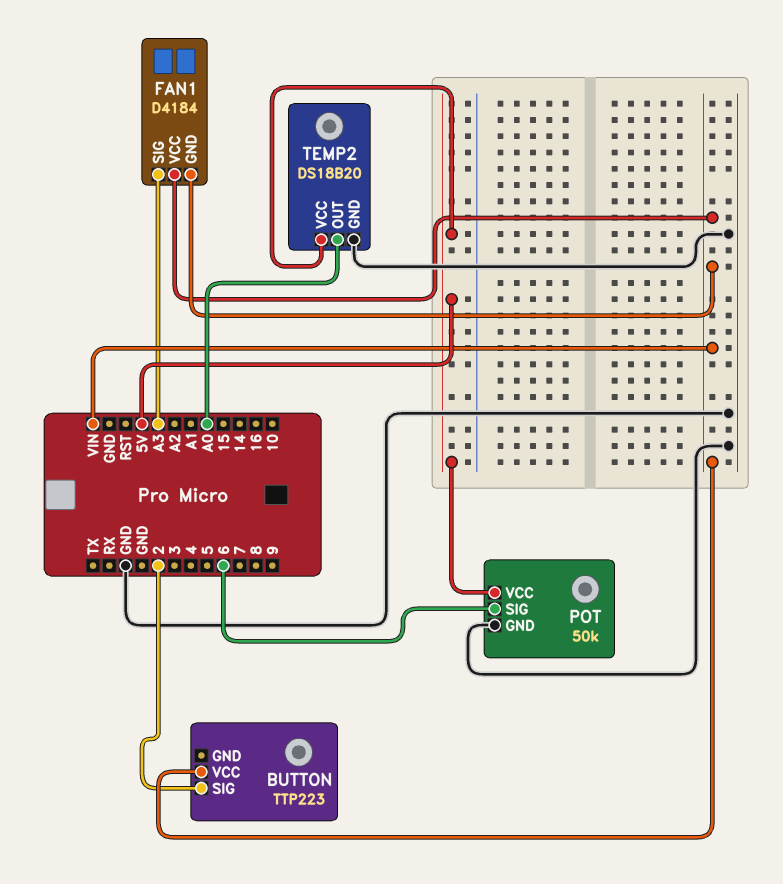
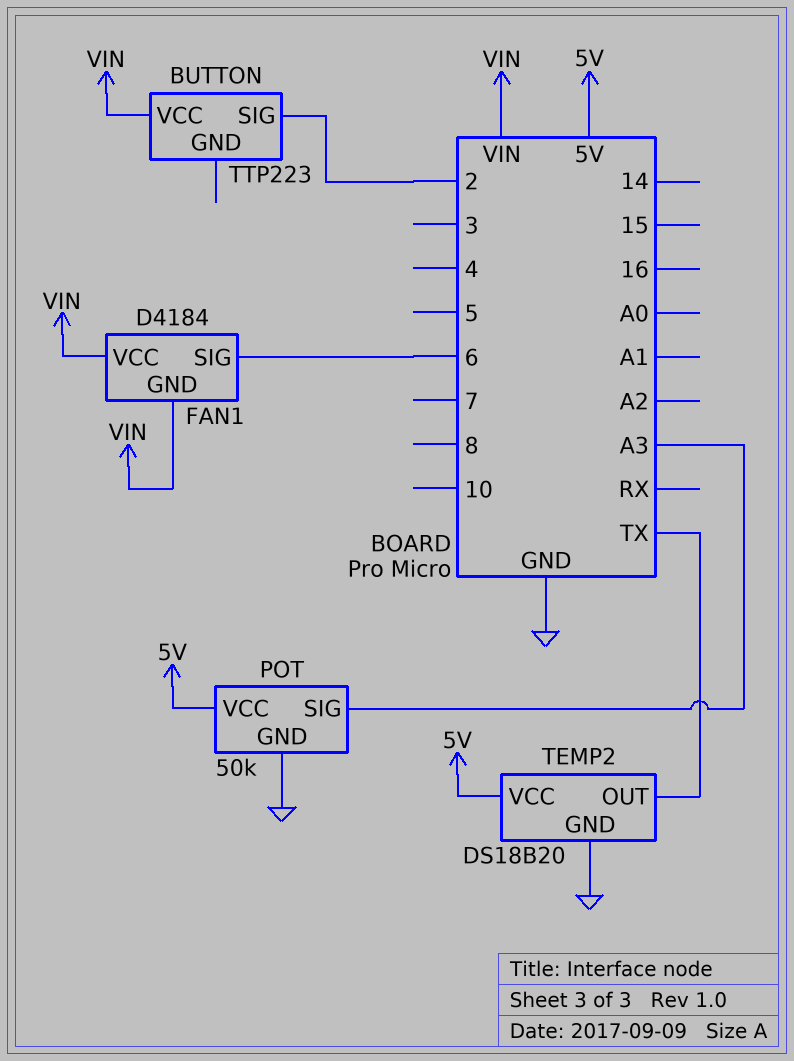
FAN1 pin SIG: A3 -> 6
POT pin SIG: 6 -> A3
TEMP2 pin OUT: A0 -> TX

